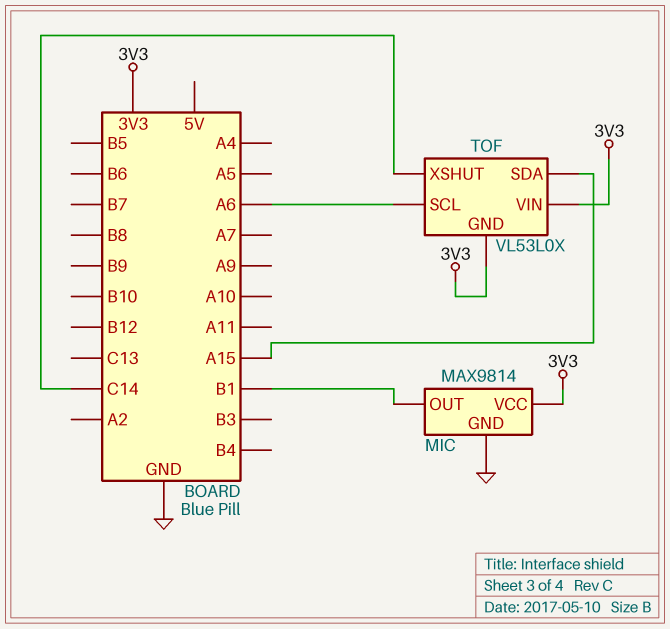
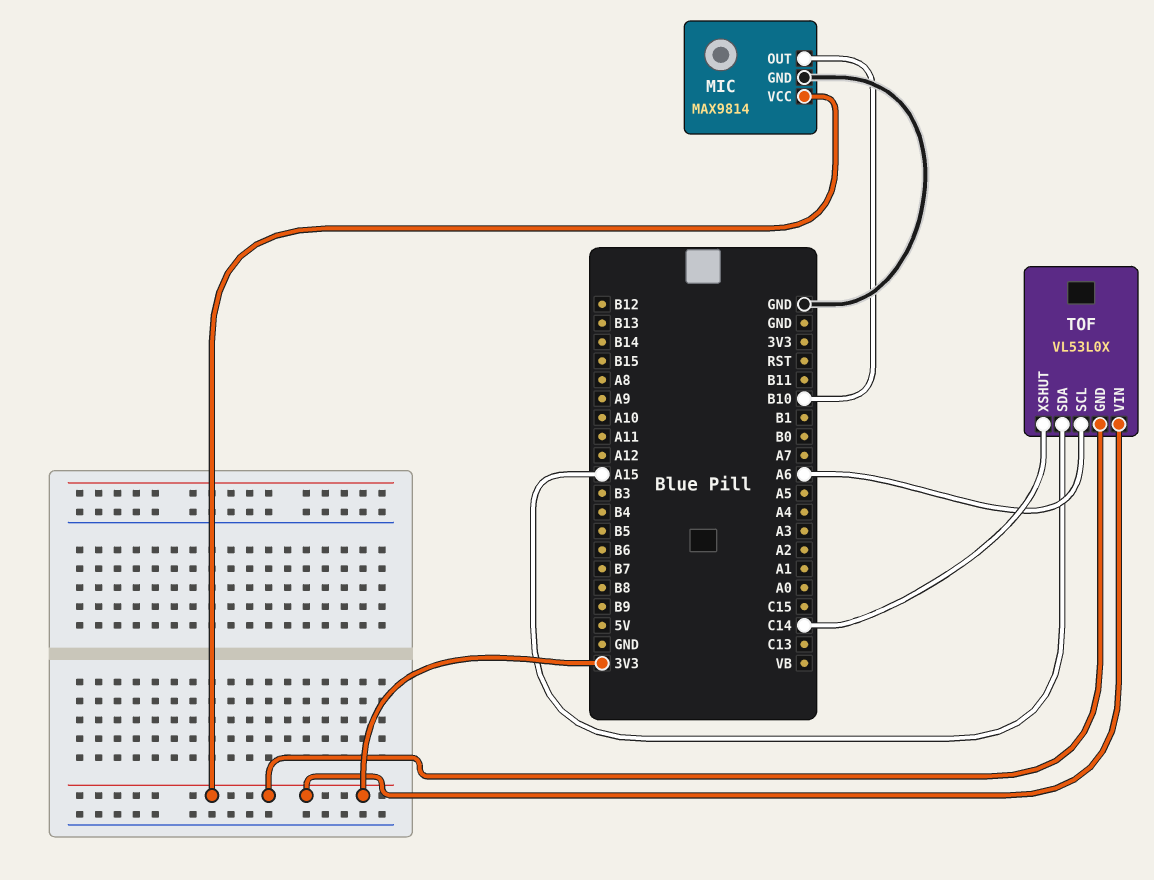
MIC pin OUT: B1 -> B10

